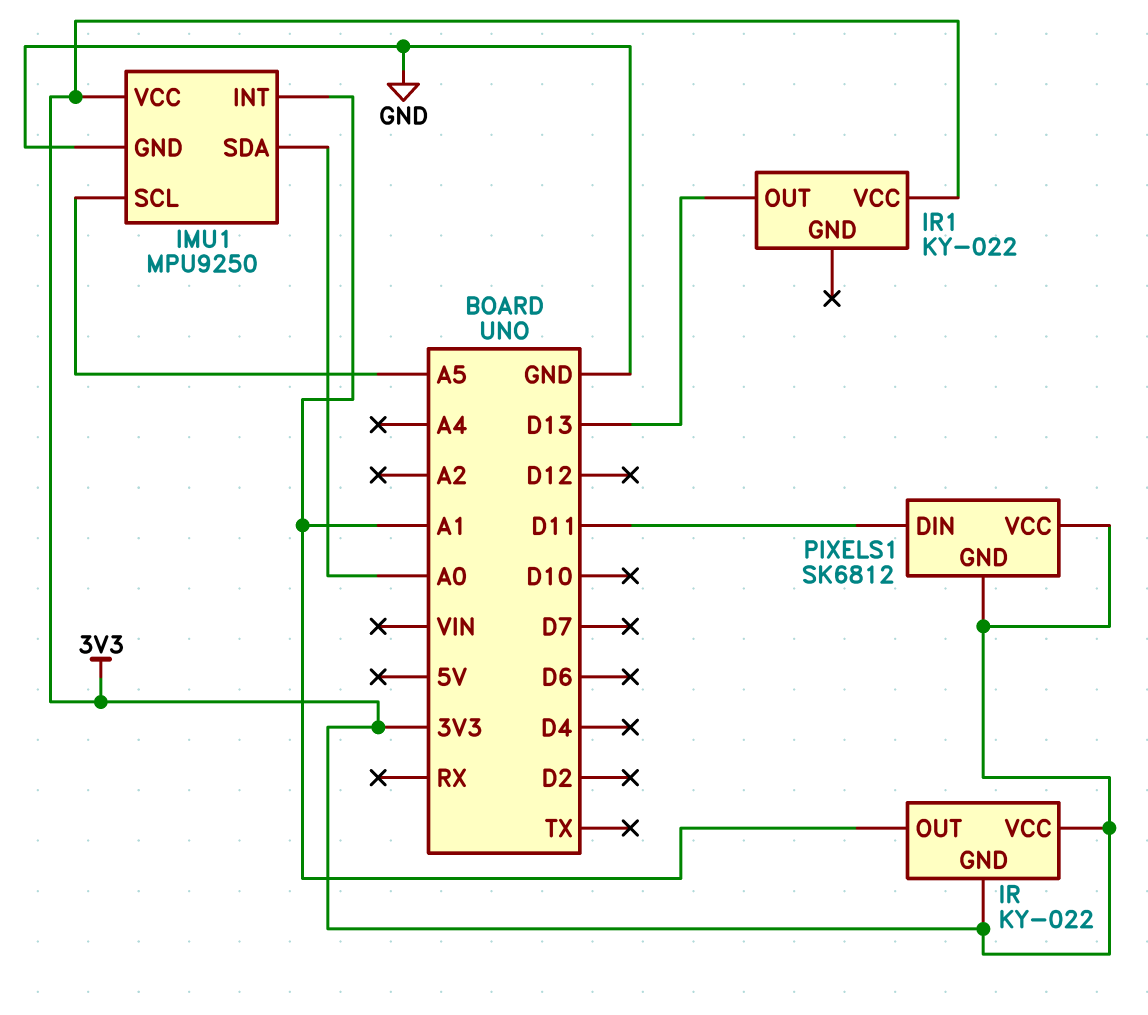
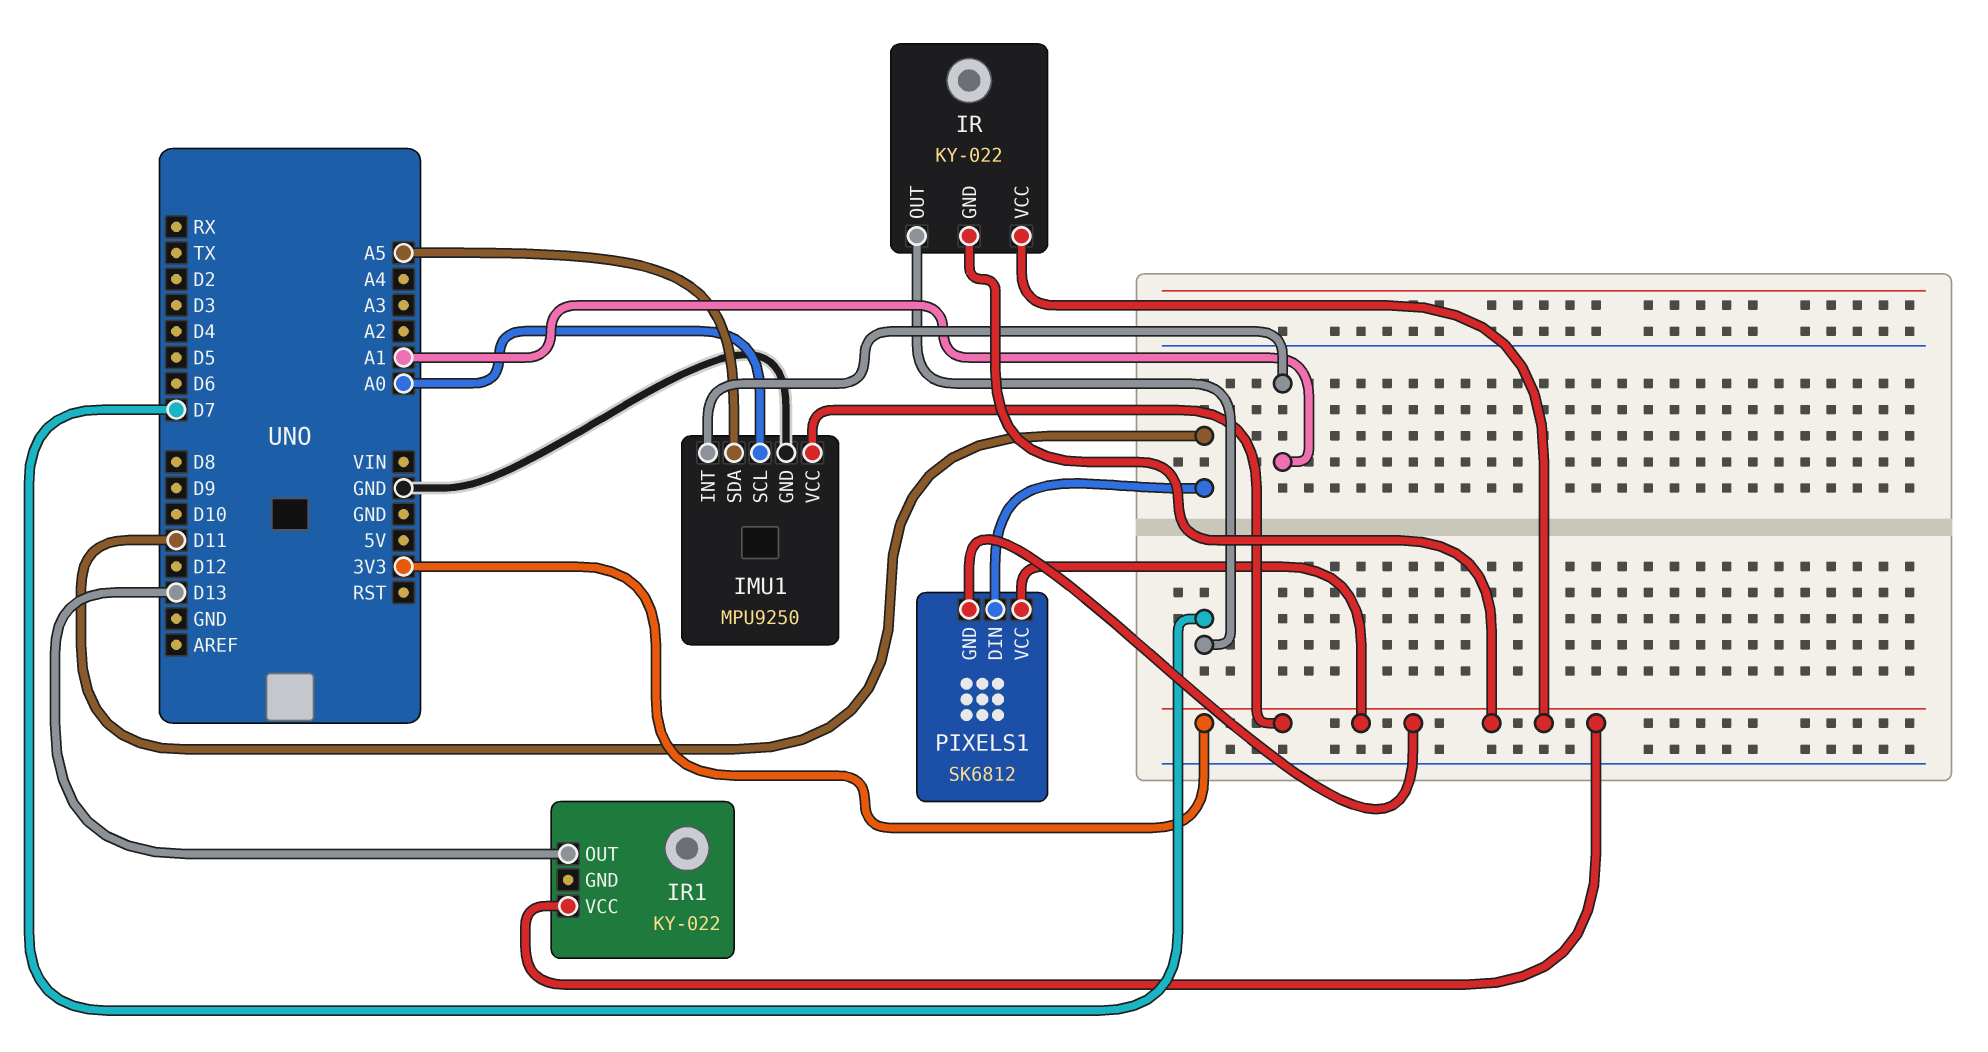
IMU1 pin SCL: A5 -> A0
IMU1 pin SDA: A0 -> A5
IR pin OUT: A1 -> D7

